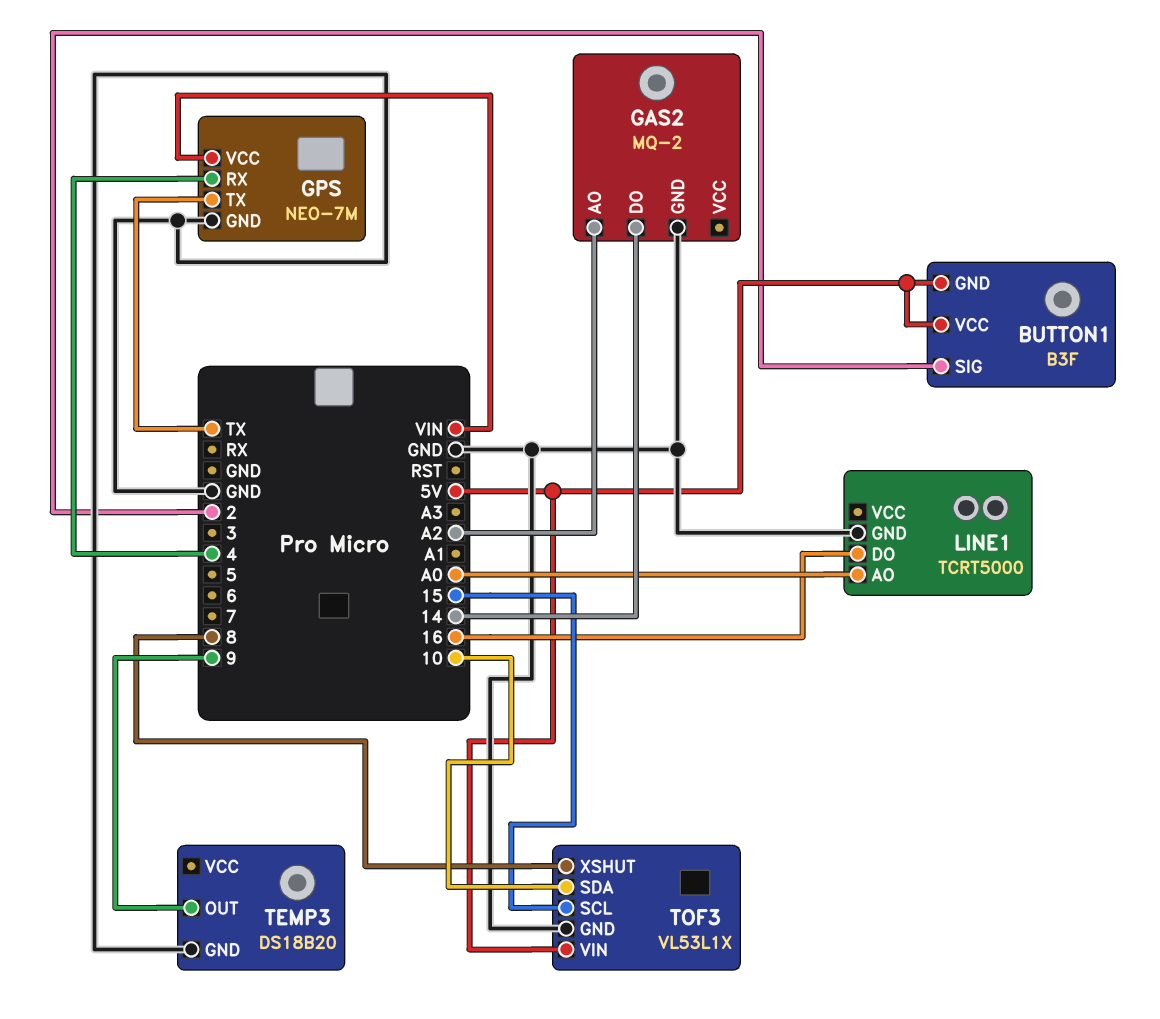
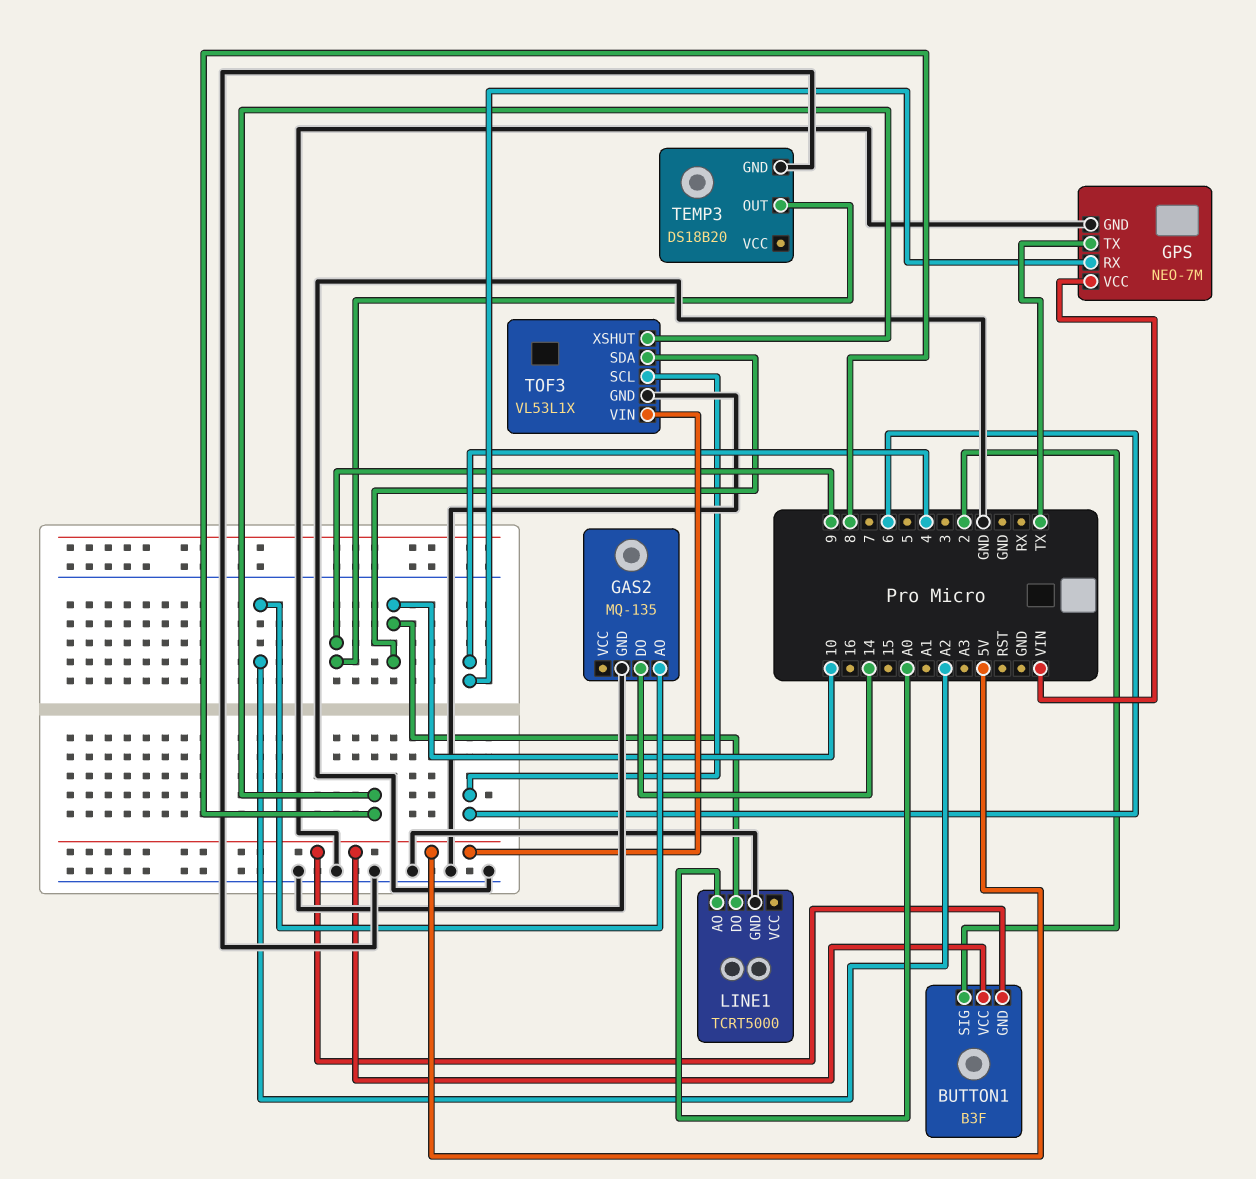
GAS2: MQ-2 -> MQ-135
LINE1 pin DO: 16 -> 10
TOF3 pin SCL: 15 -> 6

